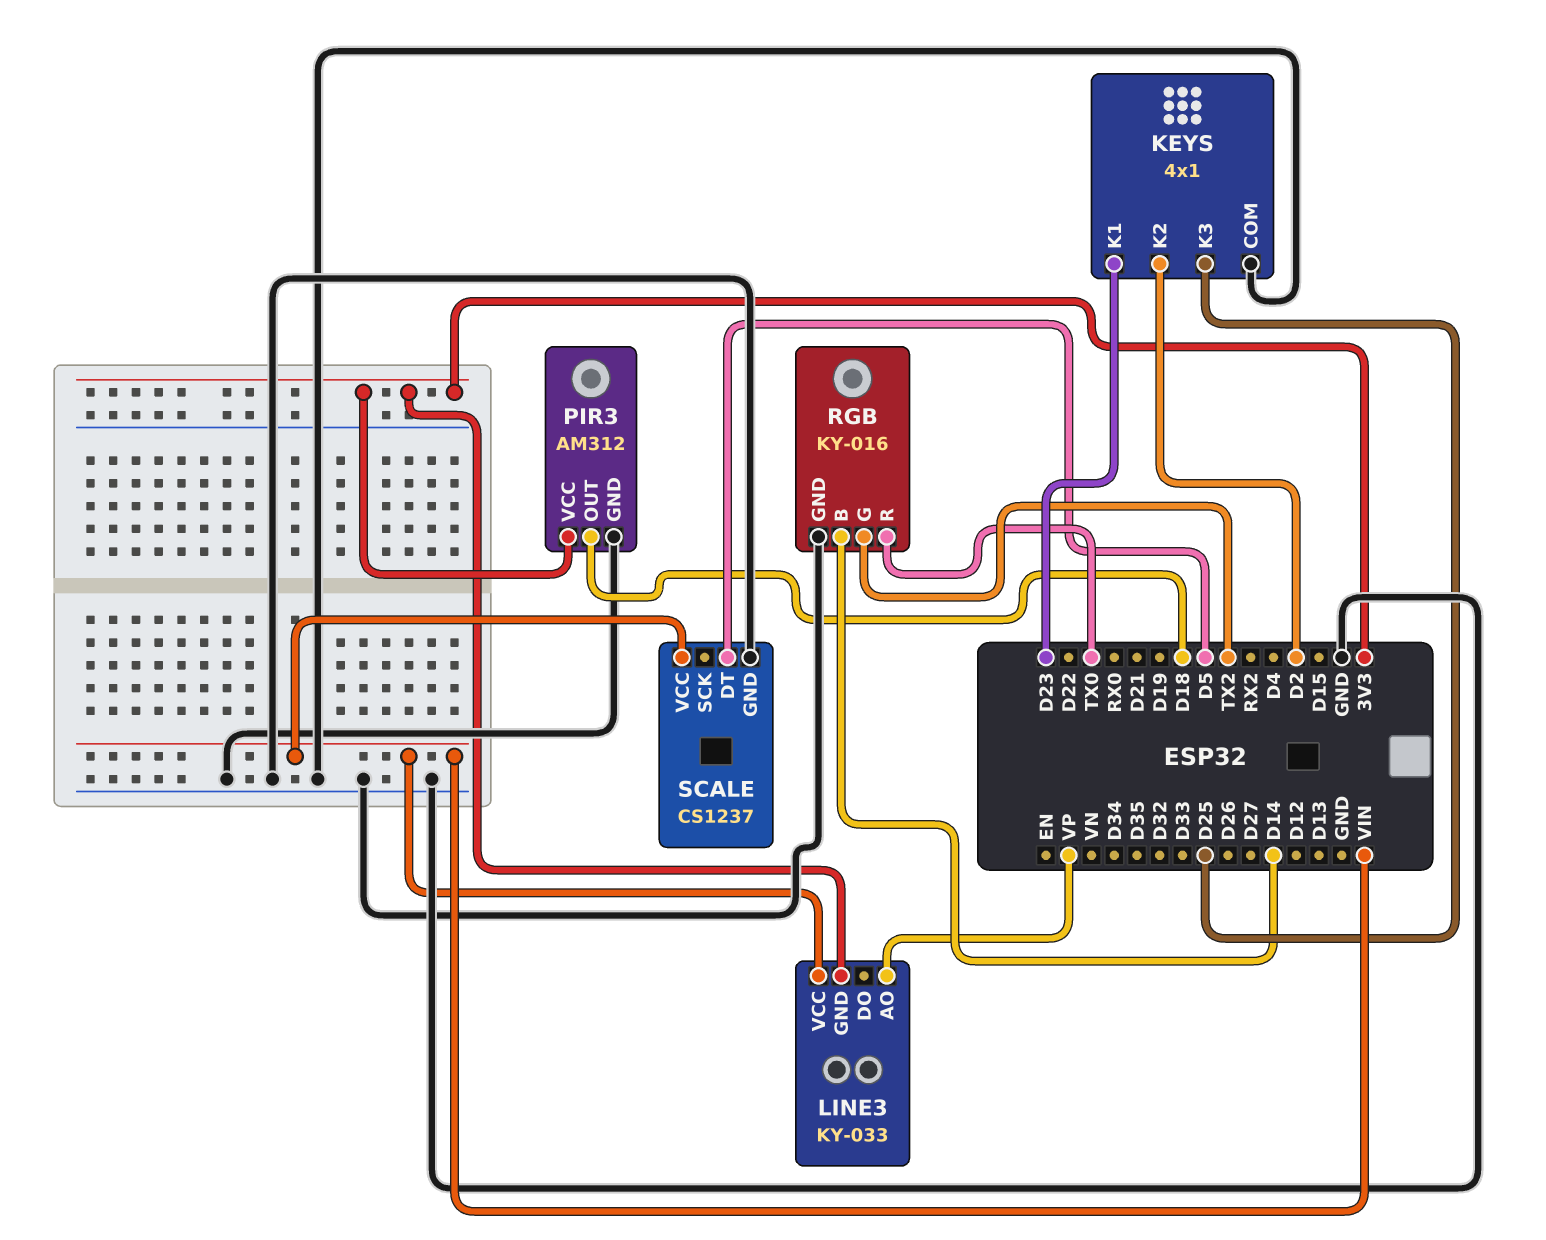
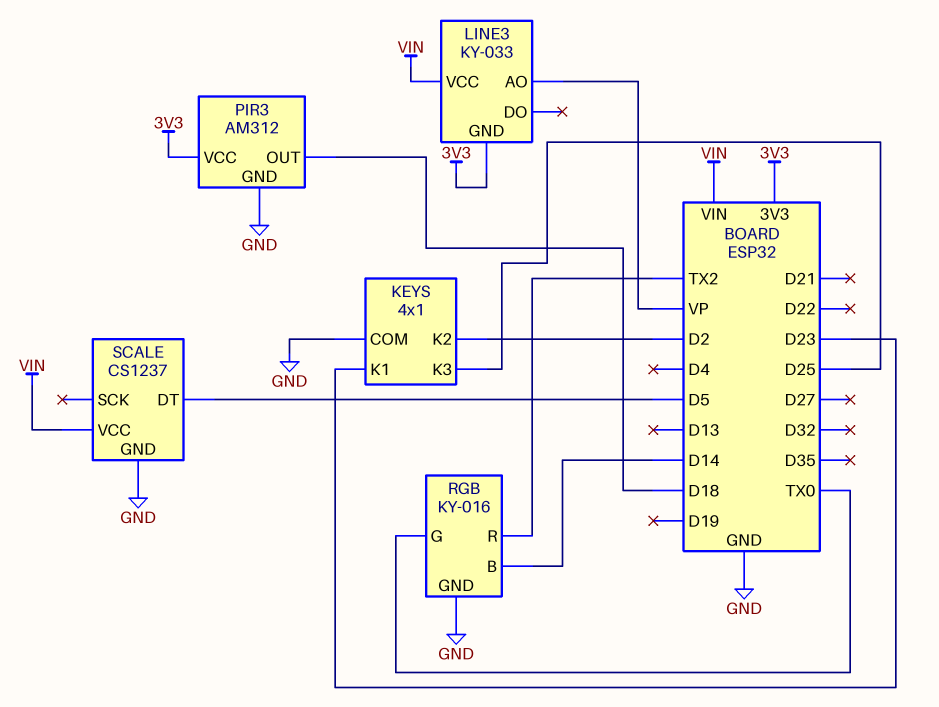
RGB pin G: TX2 -> TX0
RGB pin R: TX0 -> TX2

